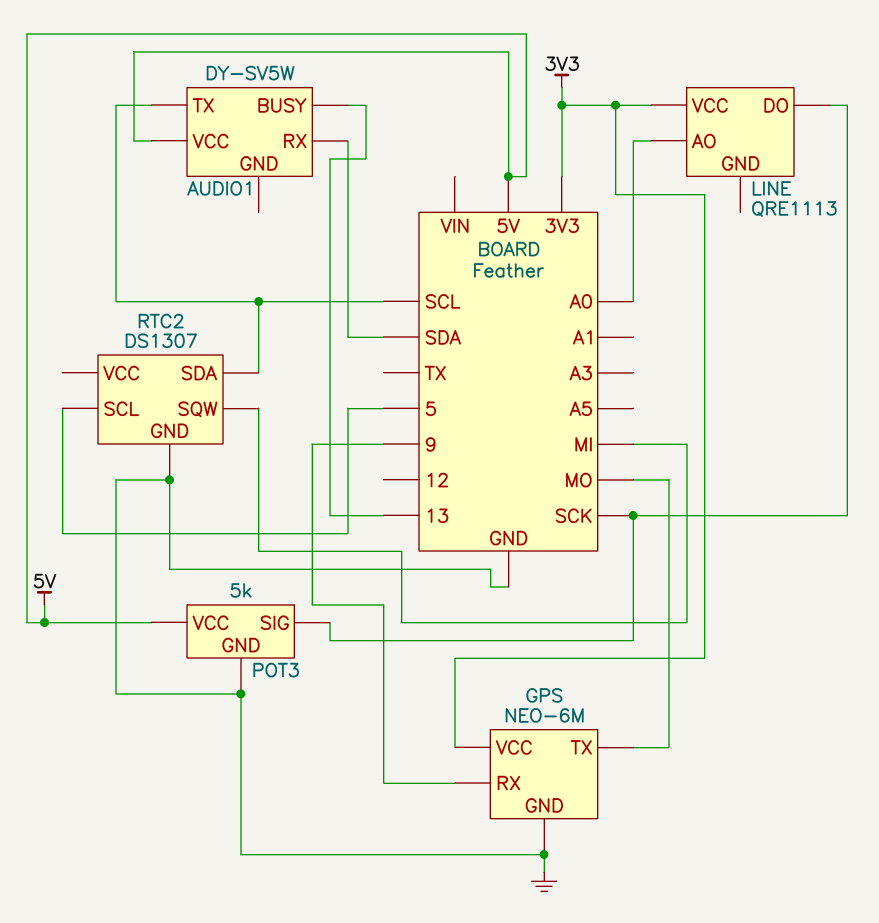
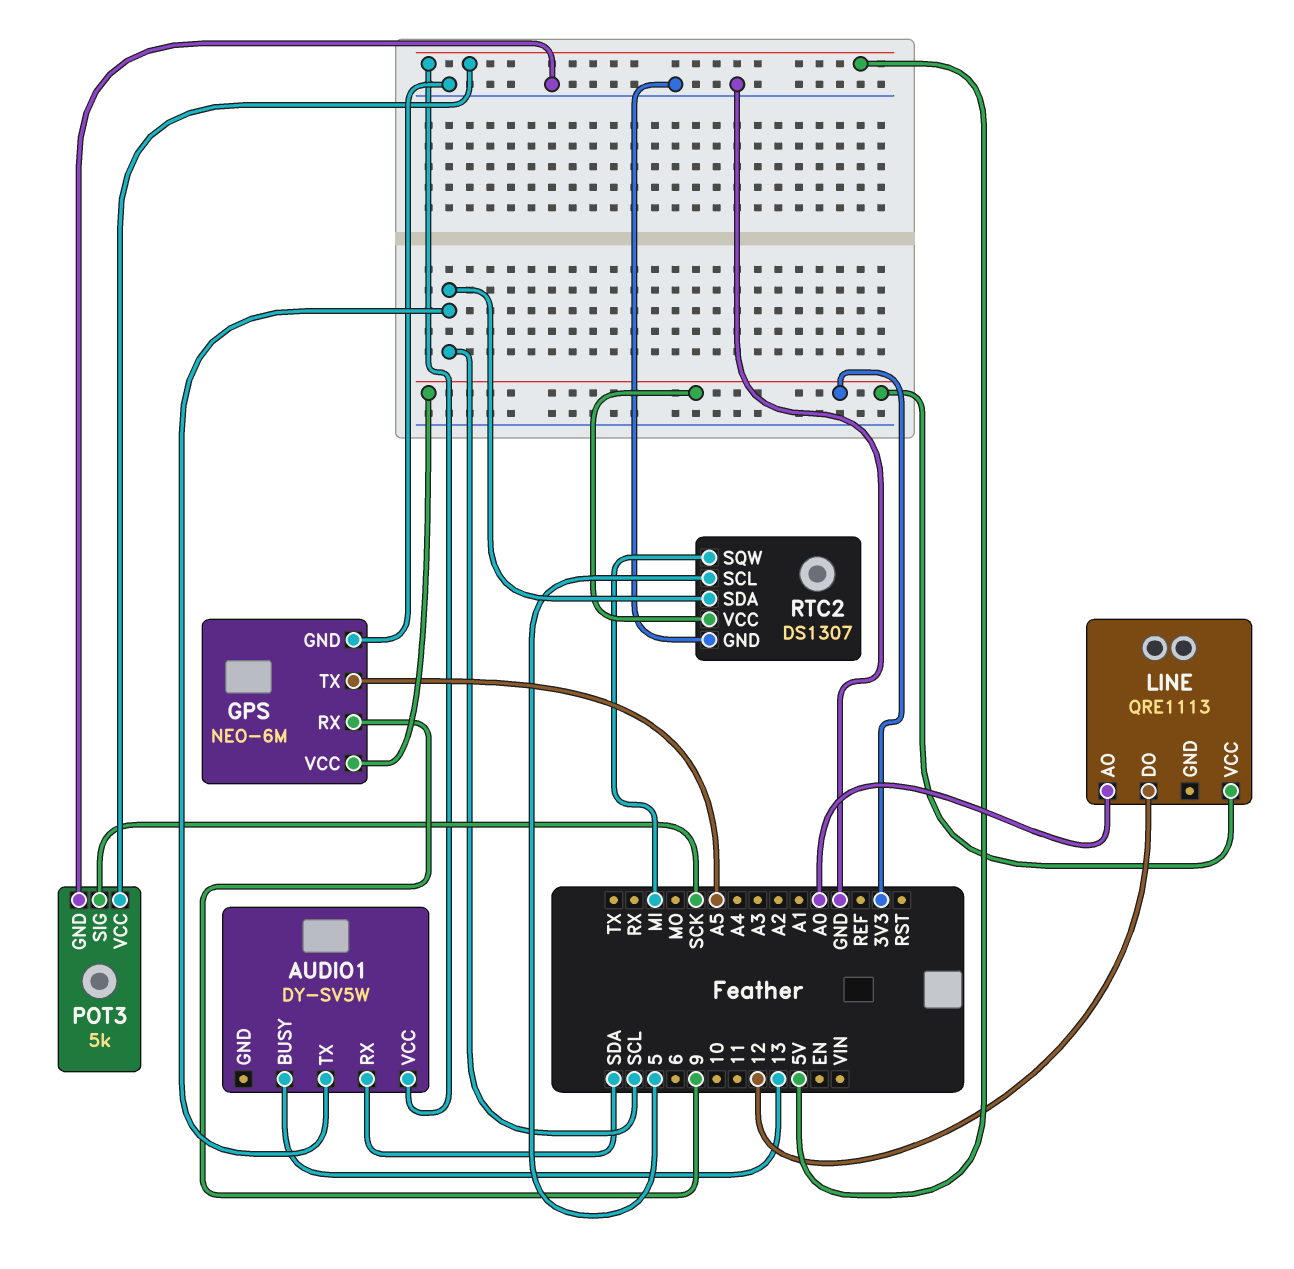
GPS pin TX: MO -> A5
LINE pin DO: SCK -> 12
RTC2 pin VCC: none -> 3V3

